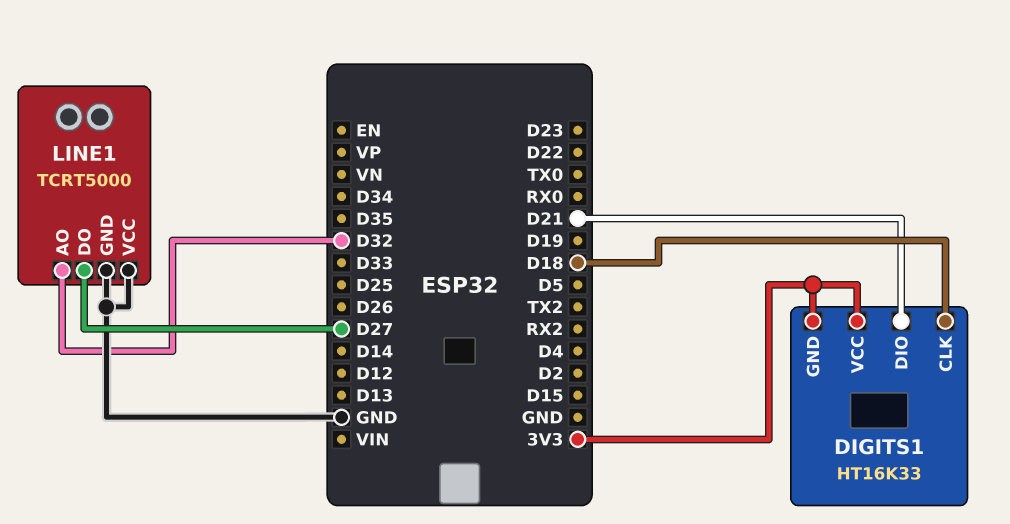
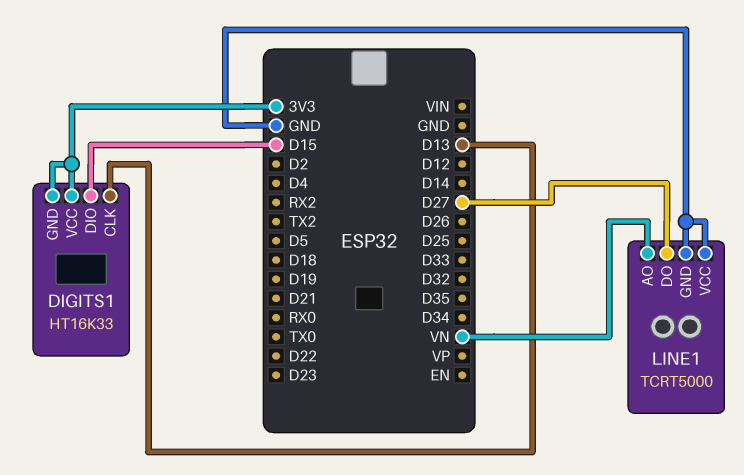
DIGITS1 pin CLK: D18 -> D13
DIGITS1 pin DIO: D21 -> D15
LINE1 pin AO: D32 -> VN

